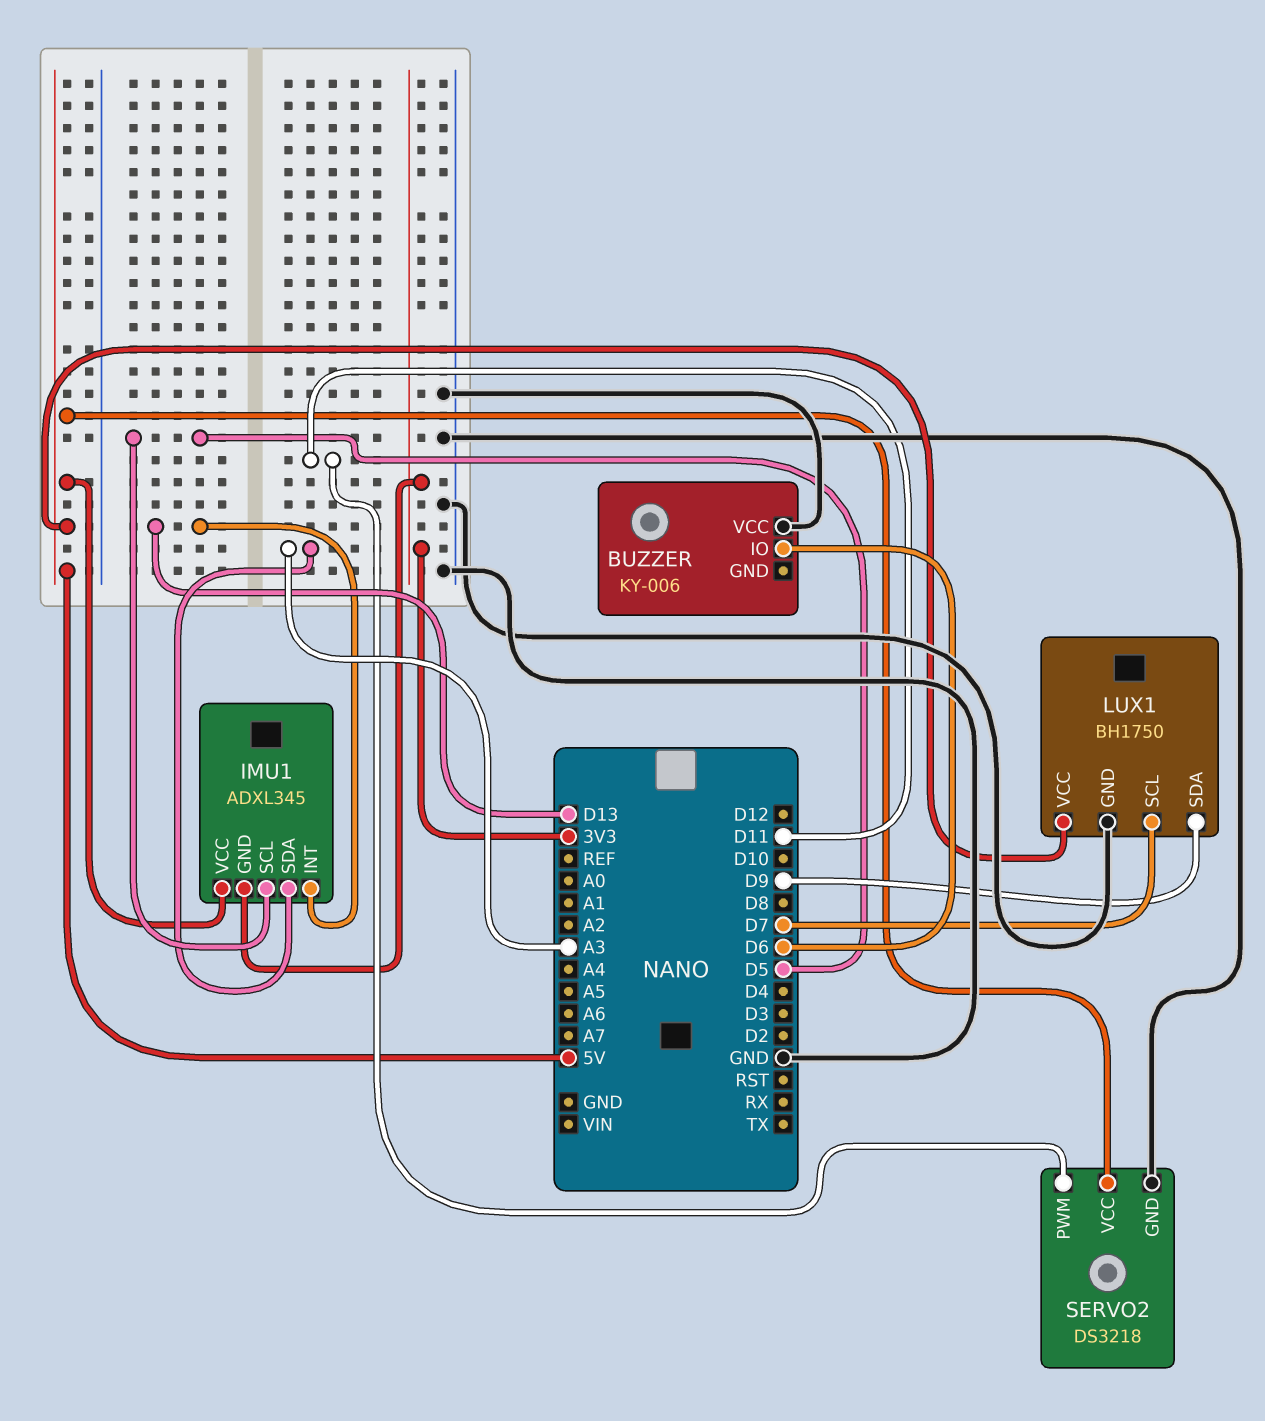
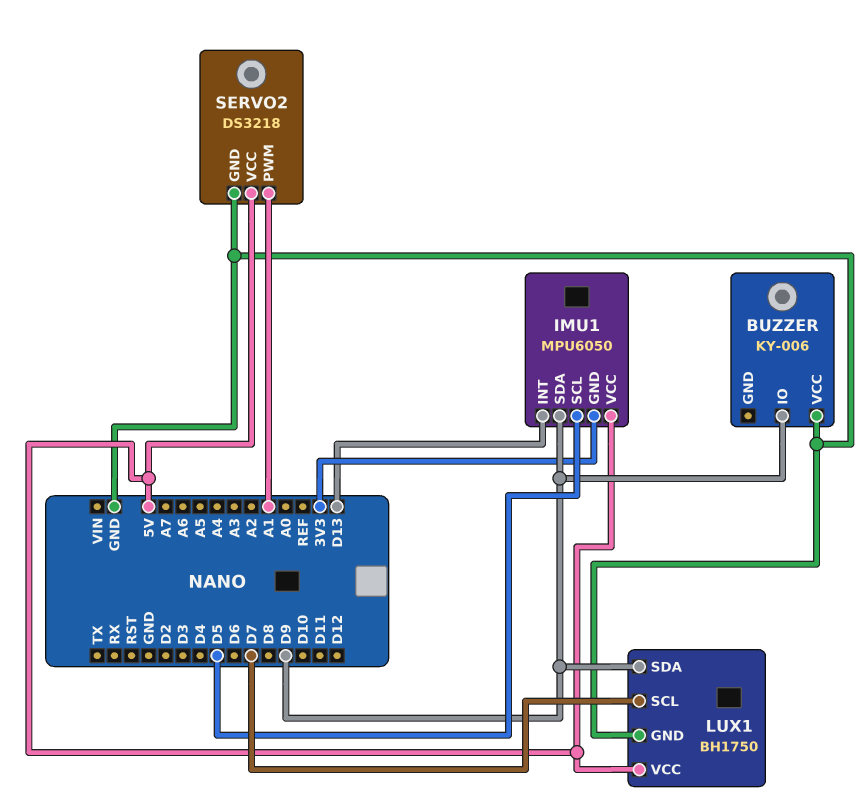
BUZZER pin IO: D6 -> D9
IMU1: ADXL345 -> MPU6050
IMU1 pin SDA: A3 -> D9
SERVO2 pin PWM: D11 -> A1

